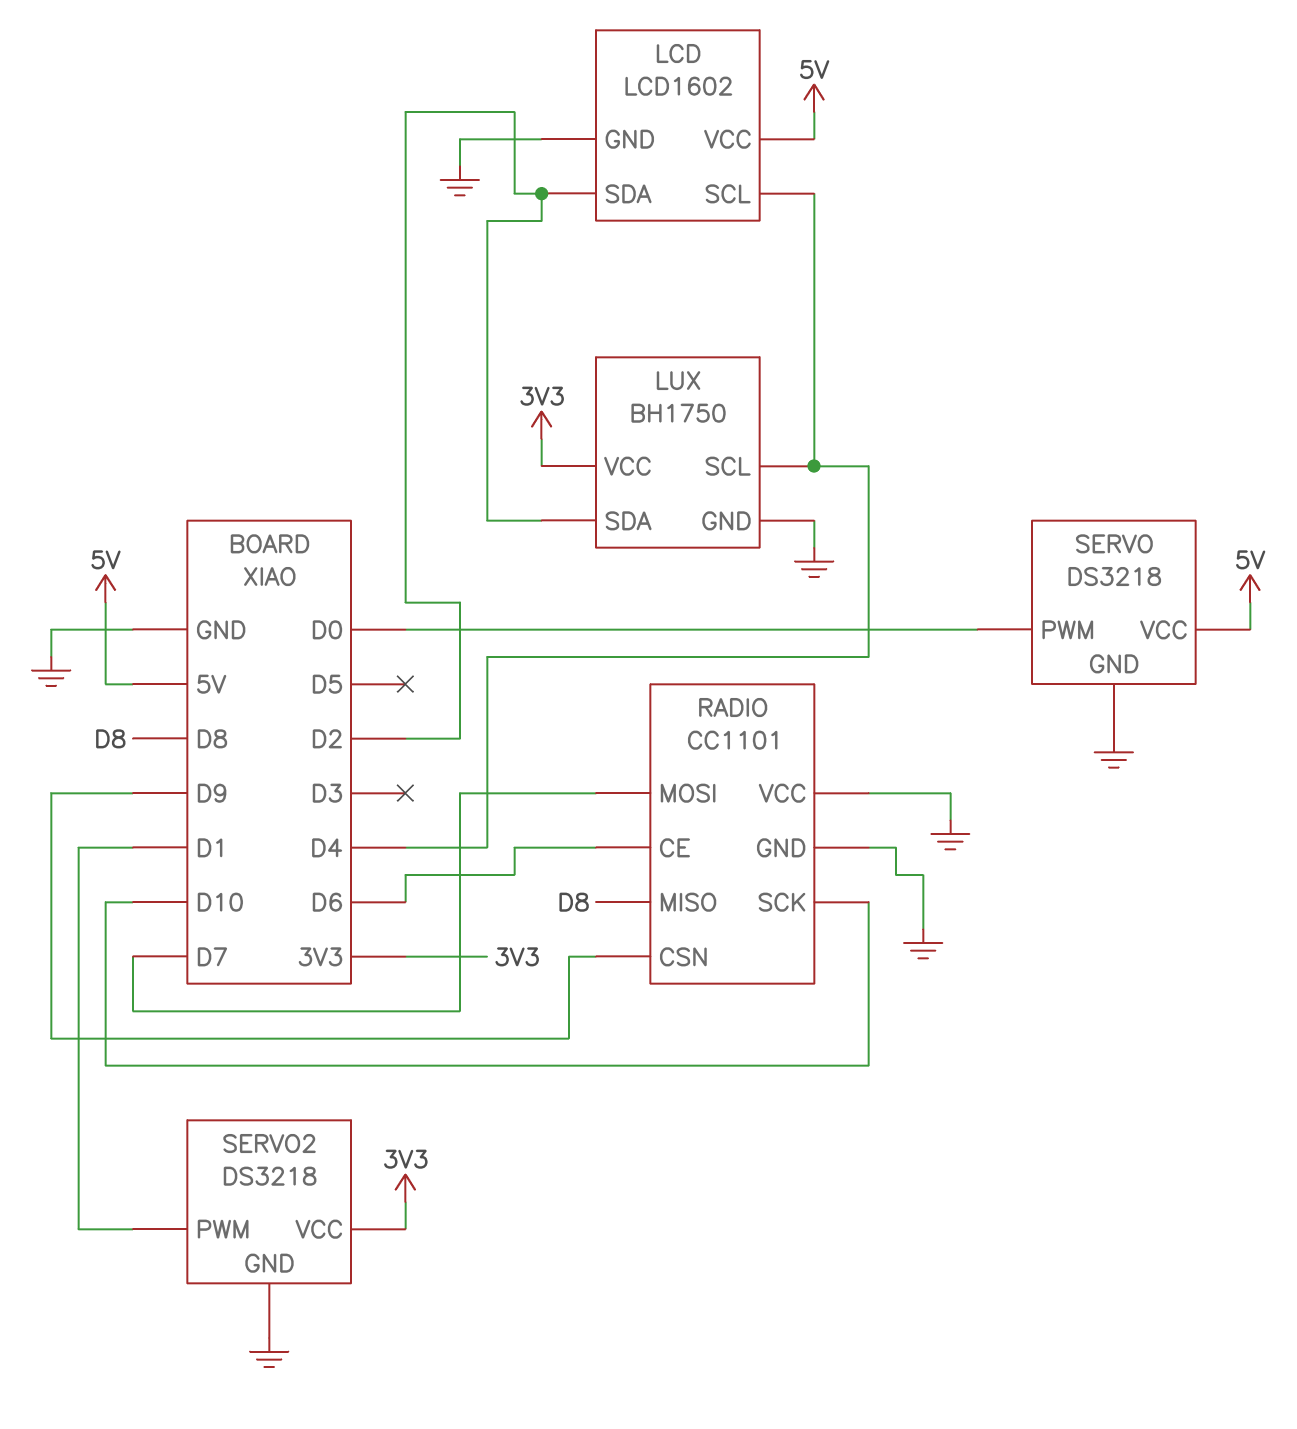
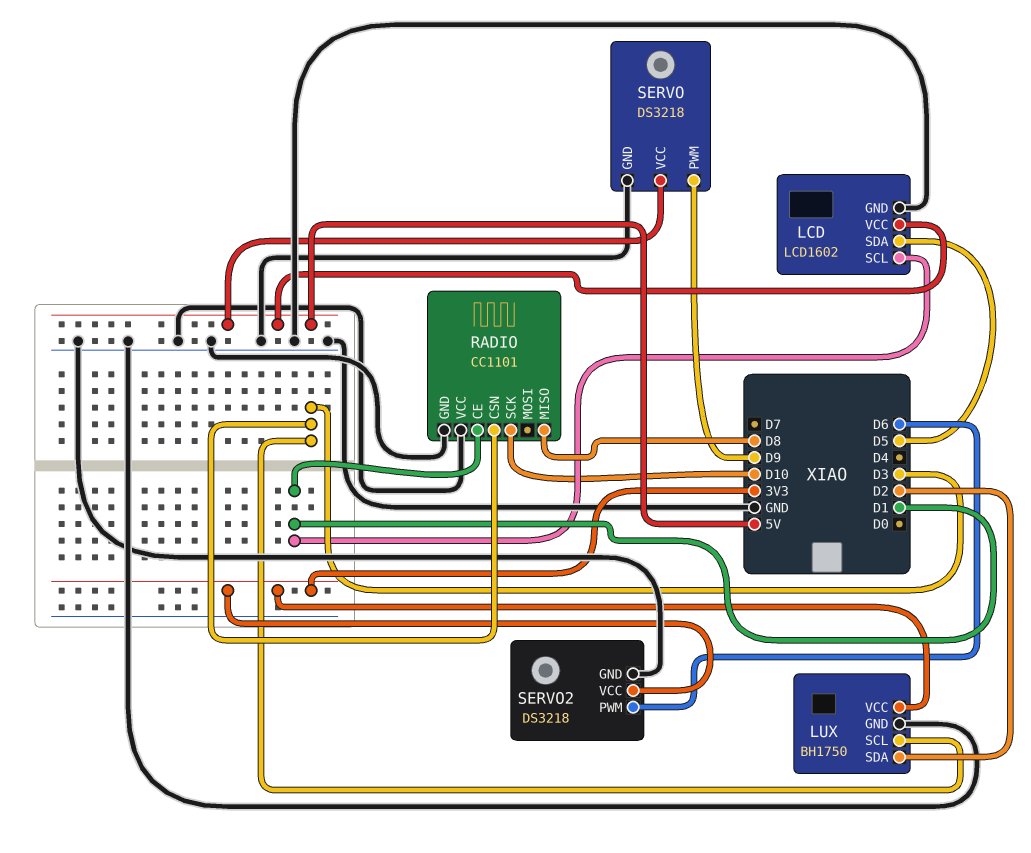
LCD pin SCL: D4 -> D1
LCD pin SDA: D2 -> D5
LUX pin SCL: D4 -> D3
RADIO pin CE: D6 -> D1
RADIO pin CSN: D9 -> D3
RADIO pin MOSI: D7 -> none
SERVO pin PWM: D0 -> D9
SERVO2 pin PWM: D1 -> D6

